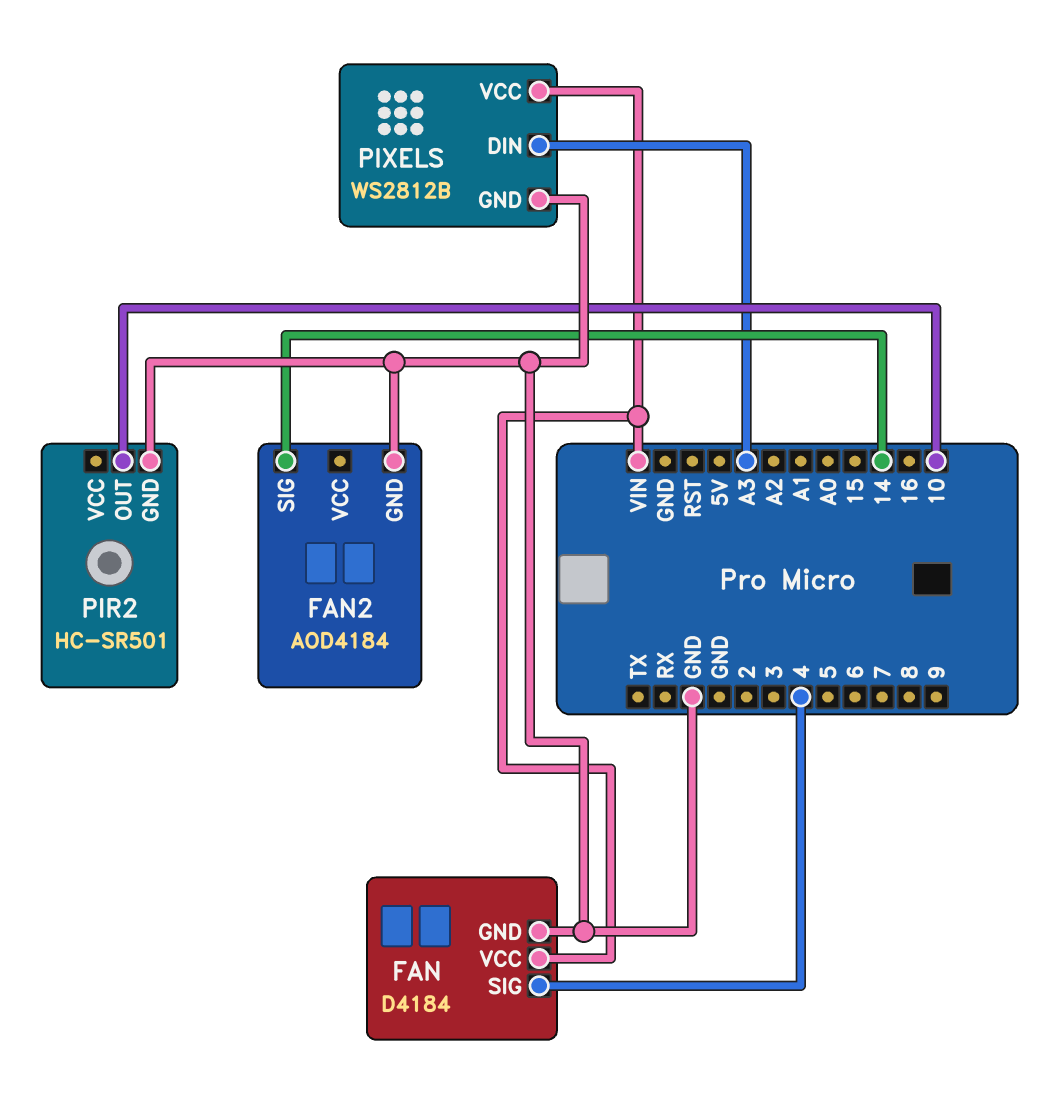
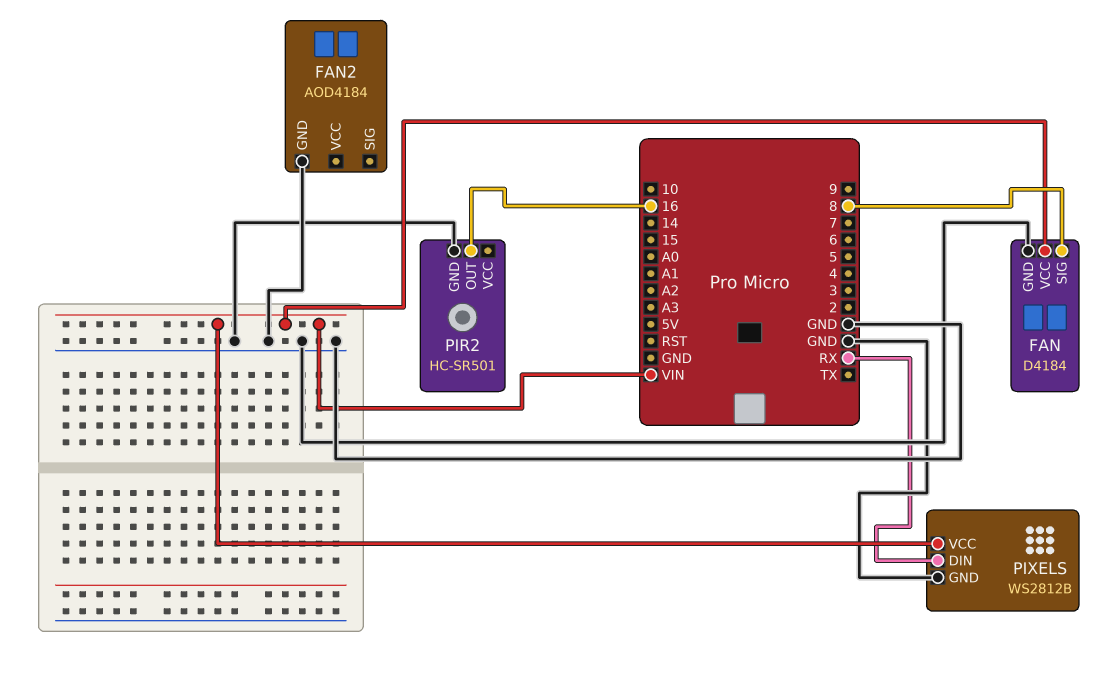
FAN pin SIG: 4 -> 8
FAN2 pin SIG: 14 -> none
PIR2 pin OUT: 10 -> 16
PIXELS pin DIN: A3 -> RX

